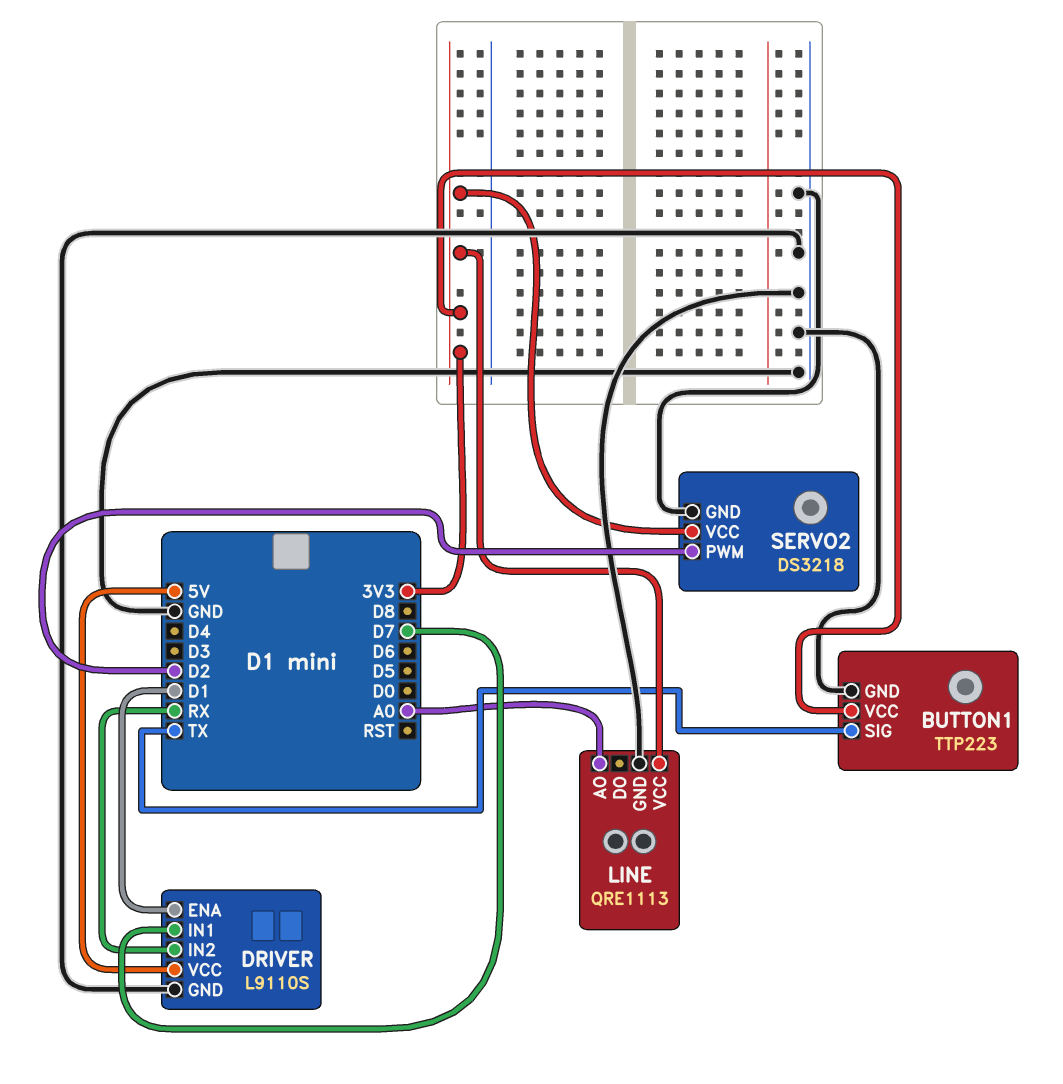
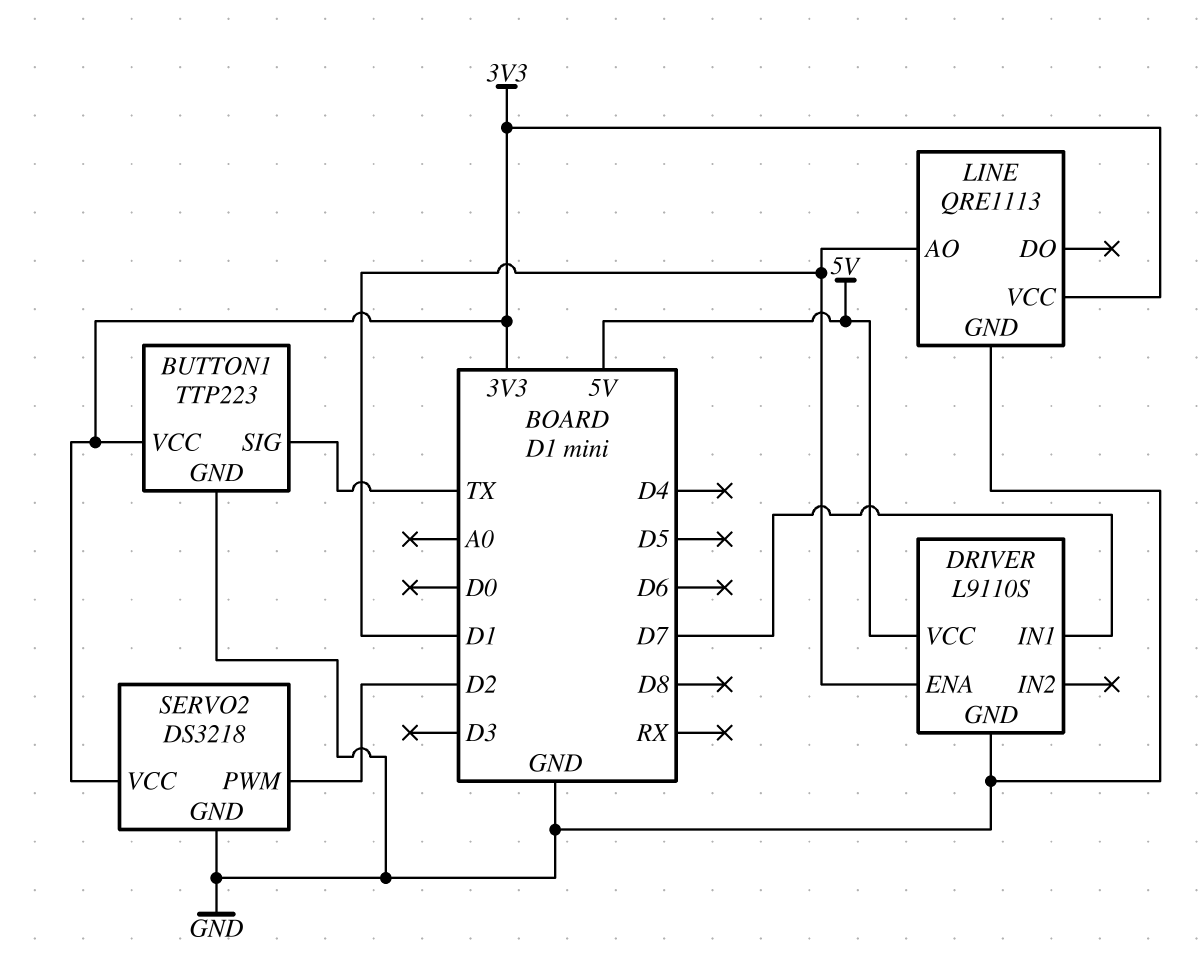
DRIVER pin IN2: RX -> none
LINE pin AO: A0 -> D1

